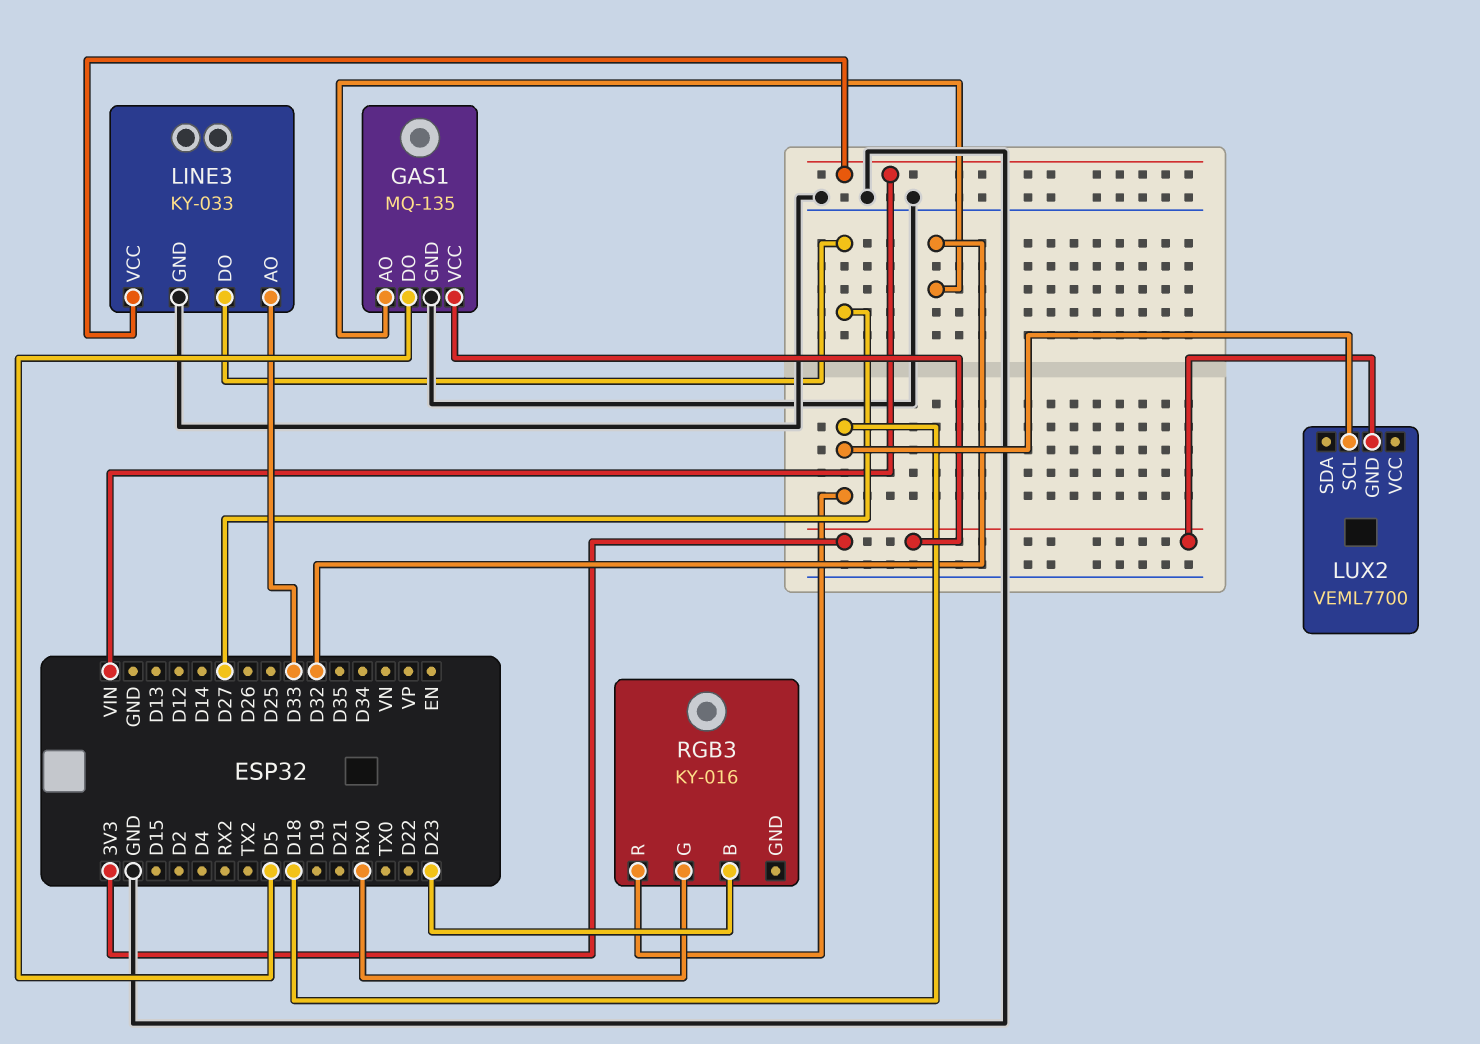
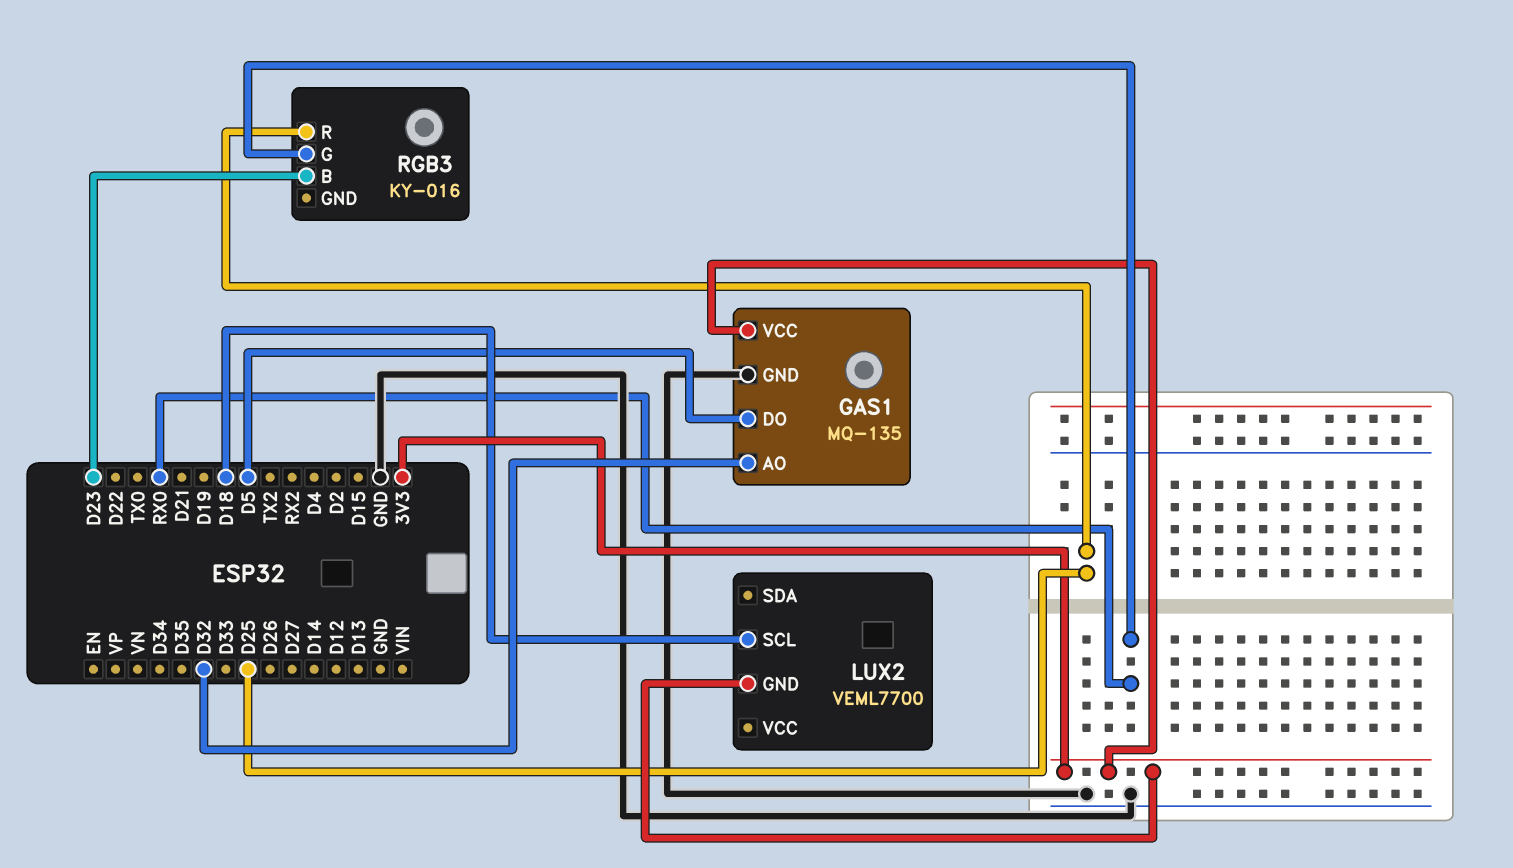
LINE3: KY-033 -> none
LINE3 pin AO: D33 -> none
LINE3 pin DO: D27 -> none
LINE3 pin GND: GND -> none
LINE3 pin VCC: VIN -> none
RGB3 pin R: D18 -> D25

